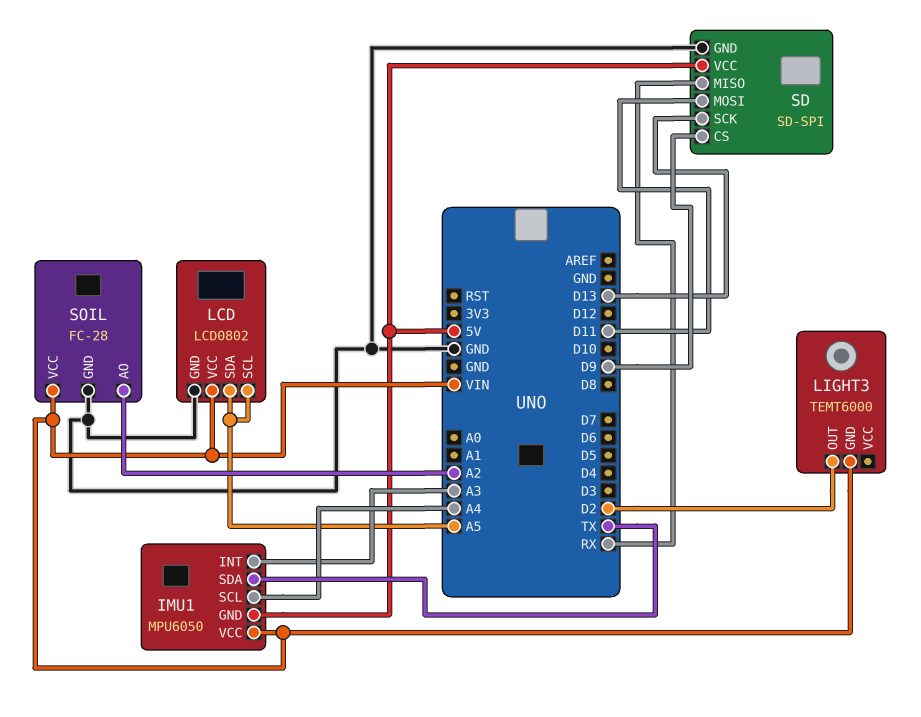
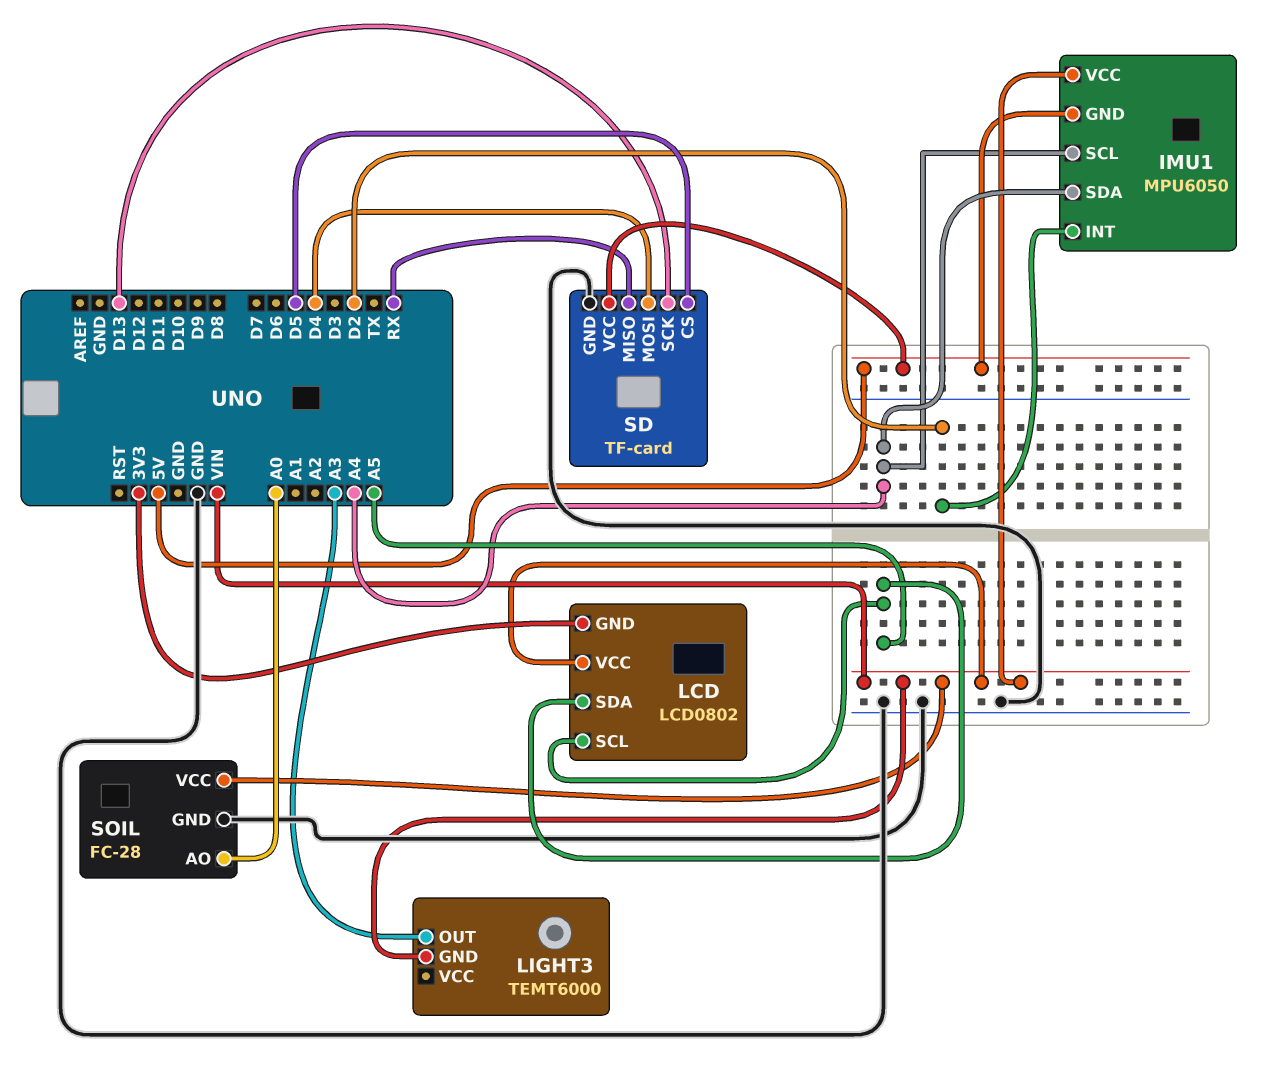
IMU1 pin INT: A3 -> D2
IMU1 pin SDA: TX -> A4
LCD pin GND: GND -> 3V3
LIGHT3 pin OUT: D2 -> A3
SD: SD-SPI -> TF-card
SD pin CS: D9 -> D5
SD pin MOSI: D11 -> D4
SOIL pin AO: A2 -> A0

